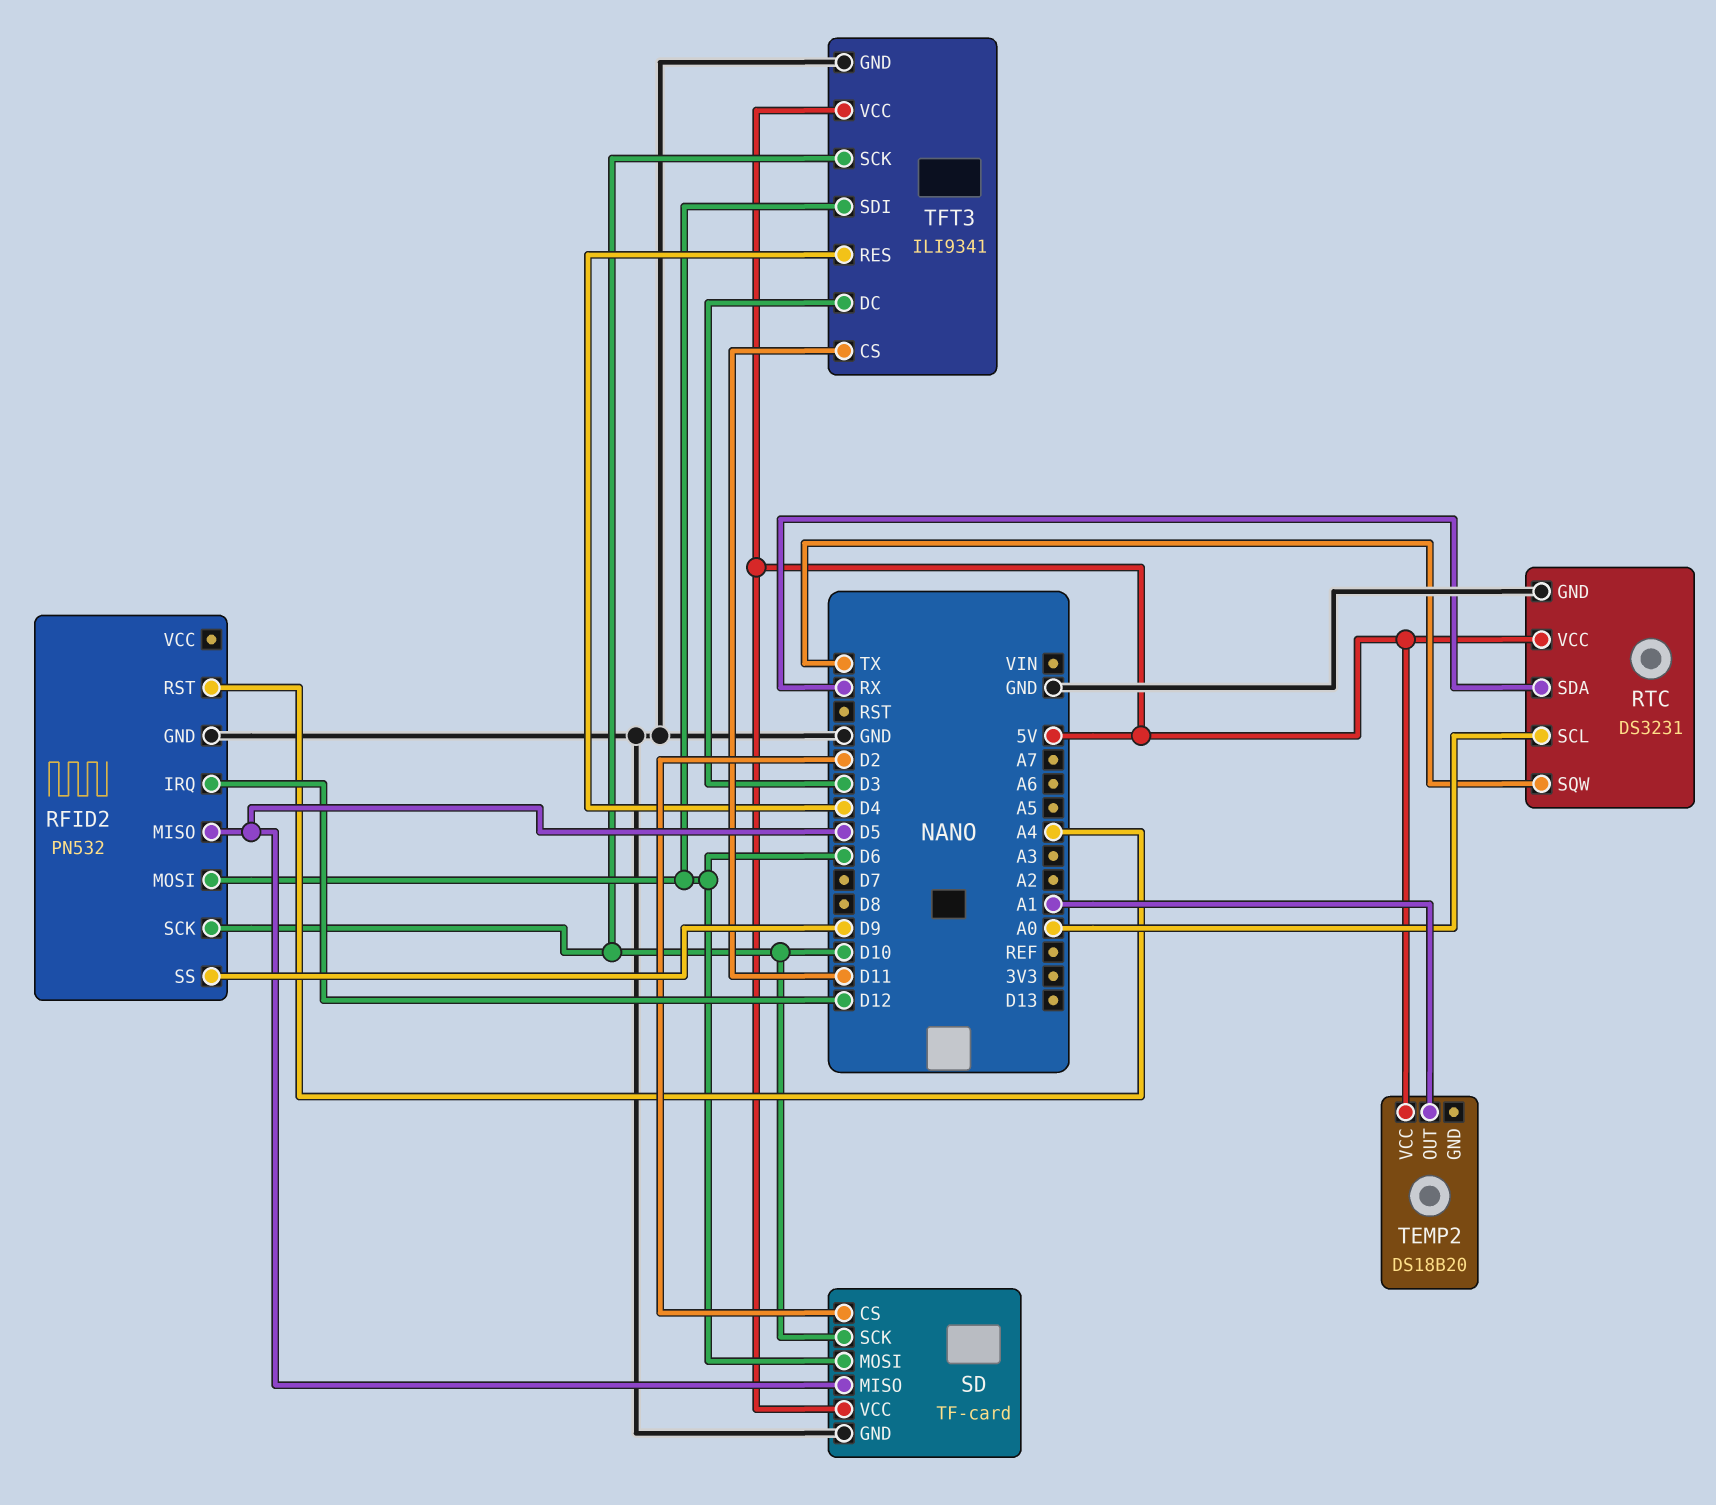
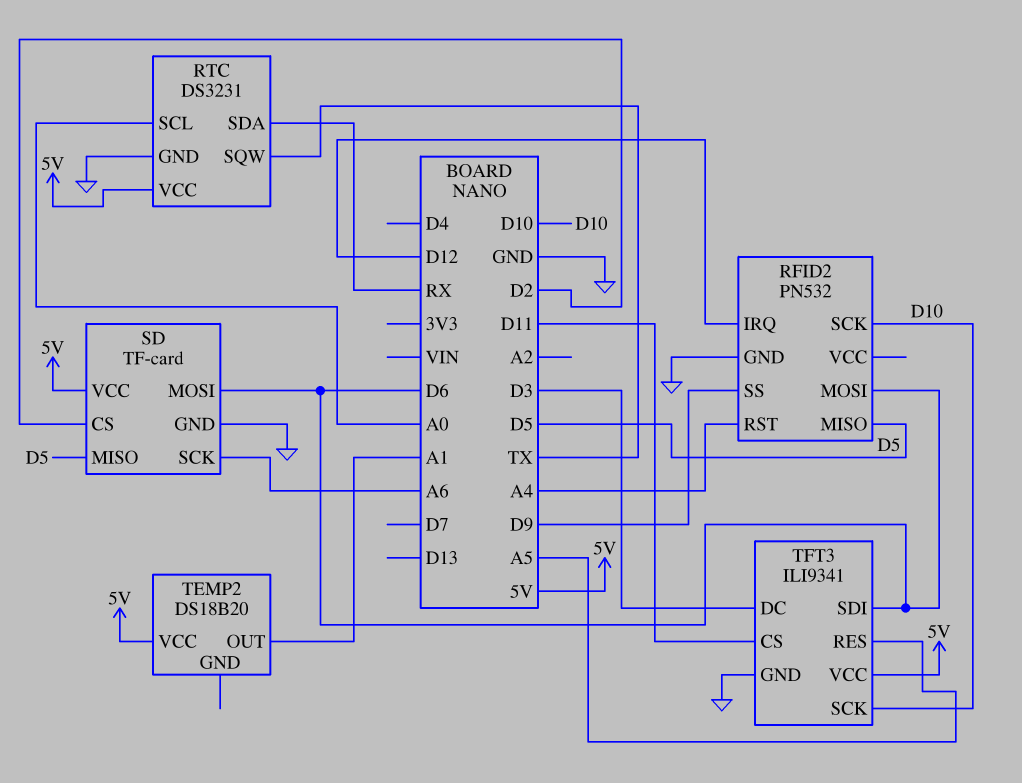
SD pin SCK: D10 -> A6
TFT3 pin RES: D4 -> A5

